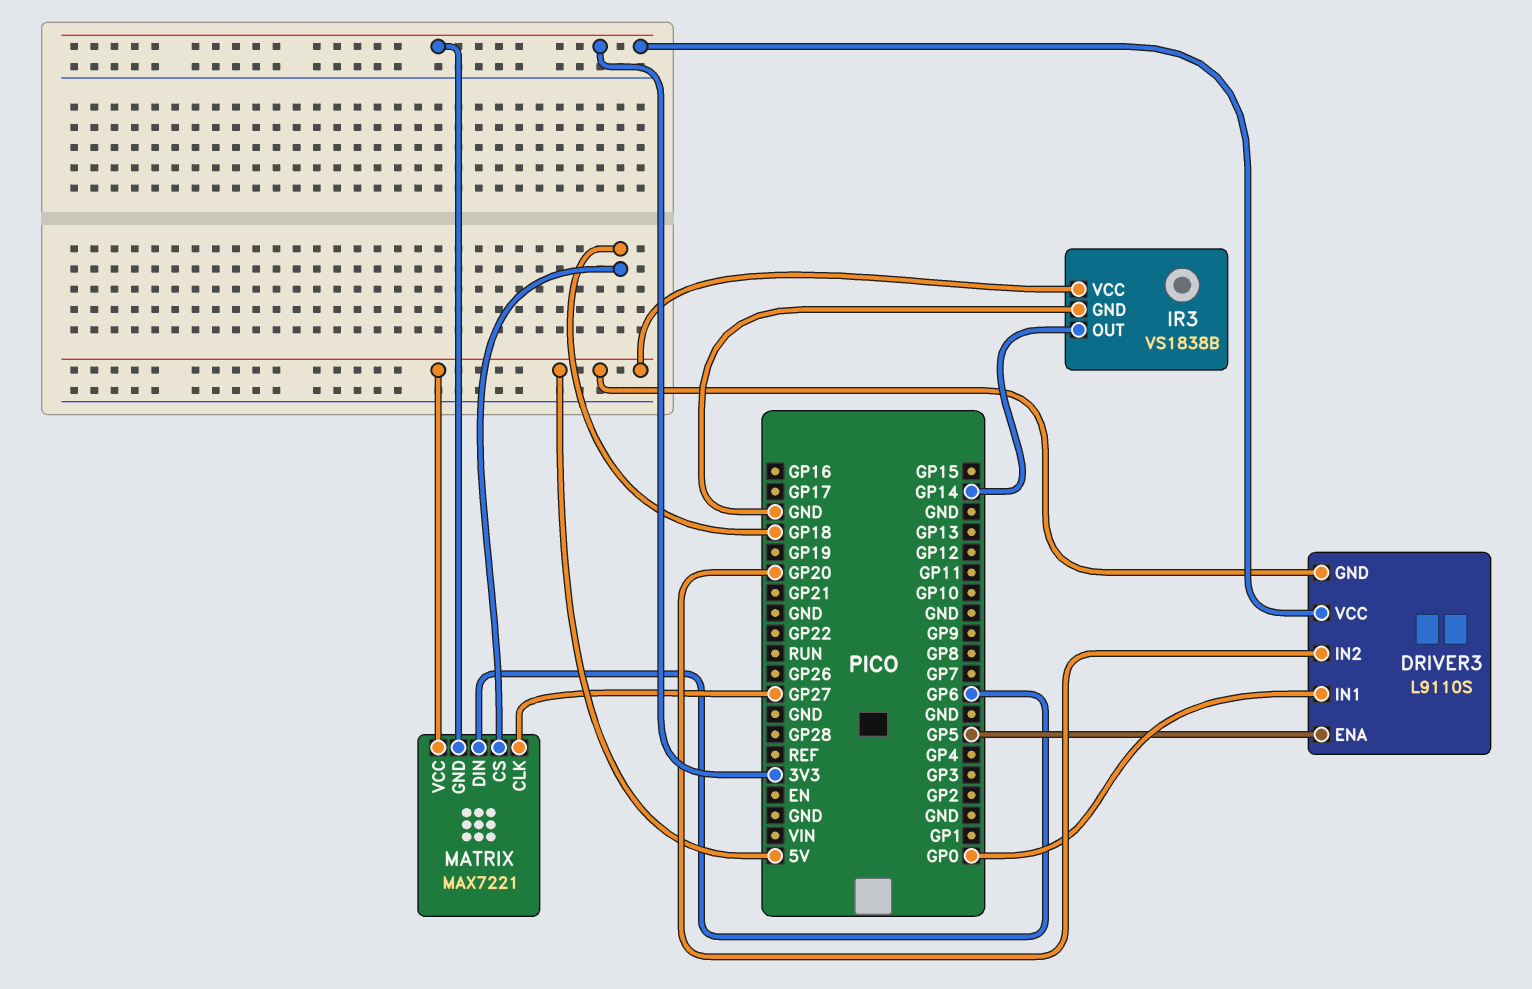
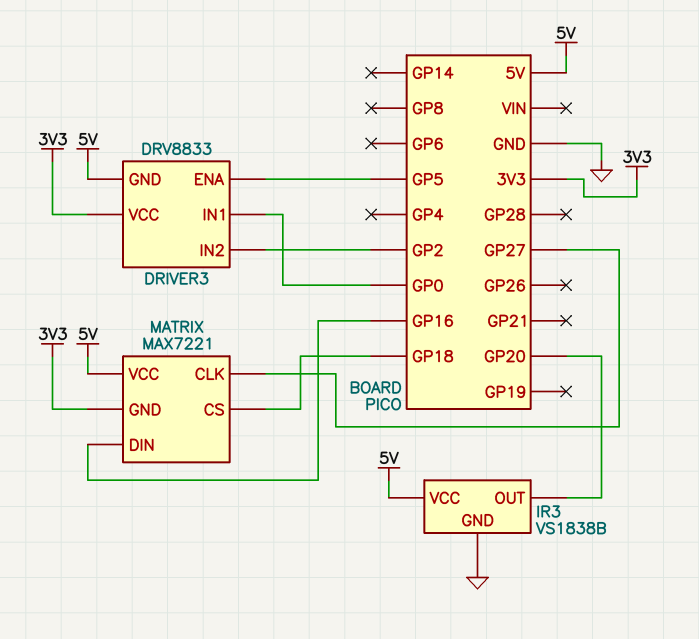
DRIVER3: L9110S -> DRV8833
DRIVER3 pin IN2: GP20 -> GP2
IR3 pin OUT: GP14 -> GP20
MATRIX pin DIN: GP6 -> GP16

